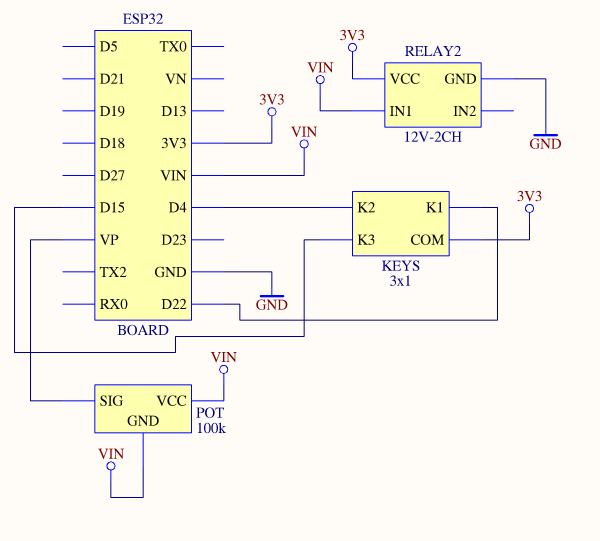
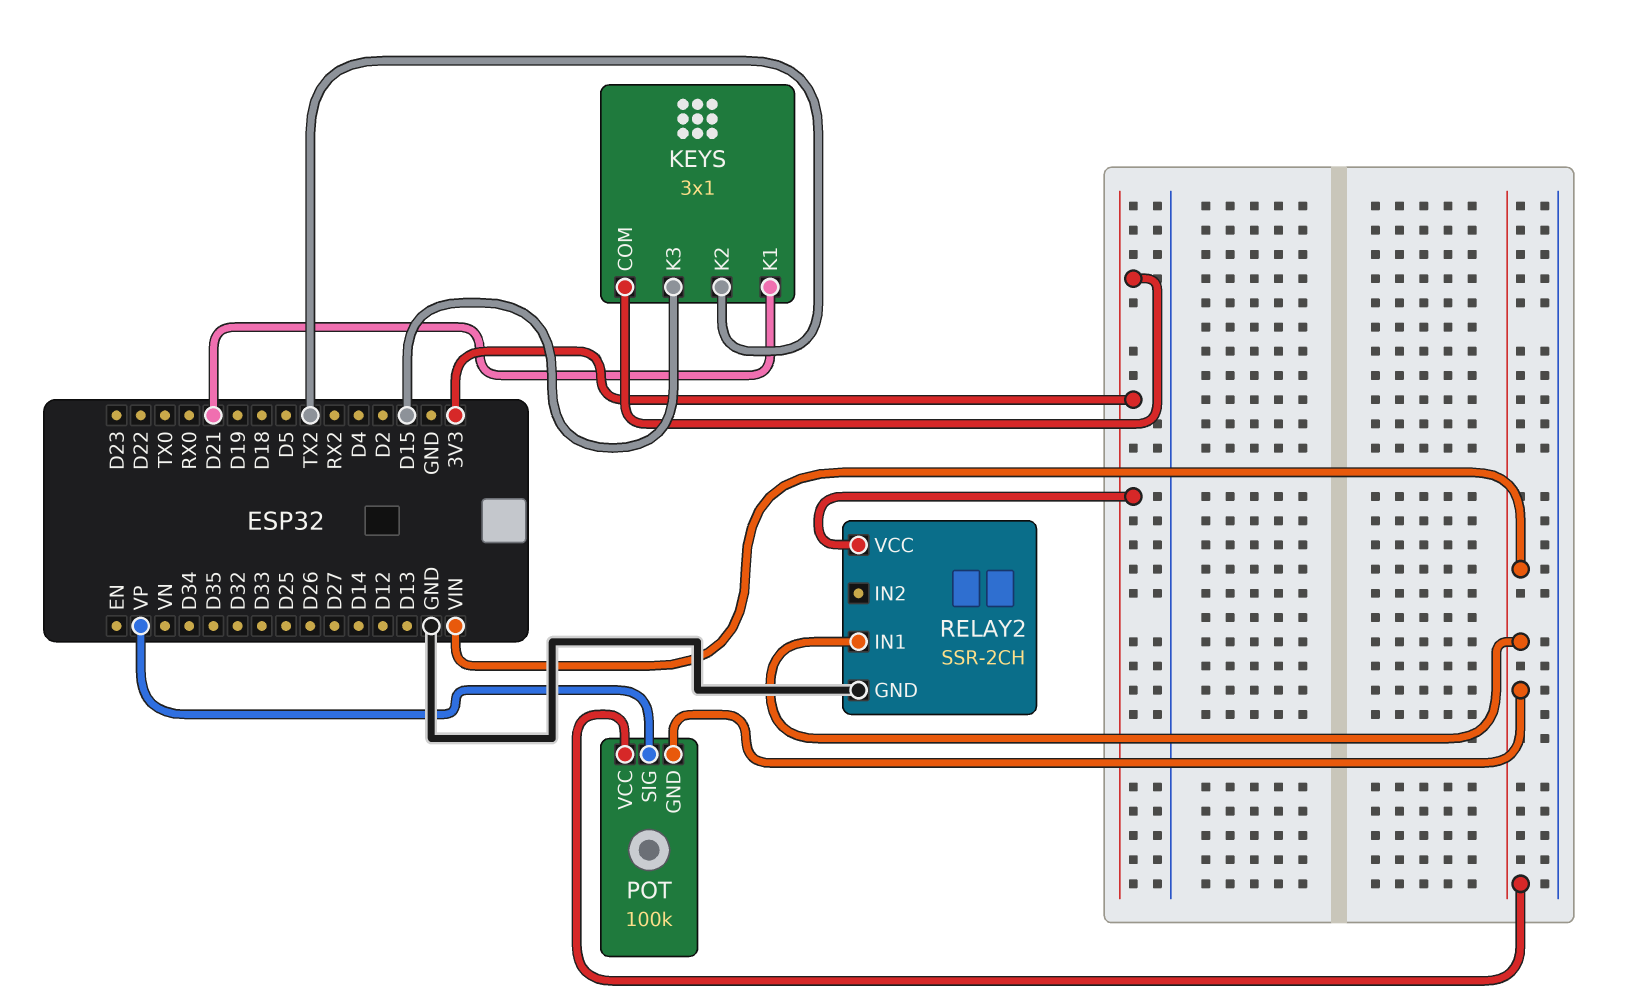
KEYS pin K1: D22 -> D21
KEYS pin K2: D4 -> TX2
RELAY2: 12V-2CH -> SSR-2CH

